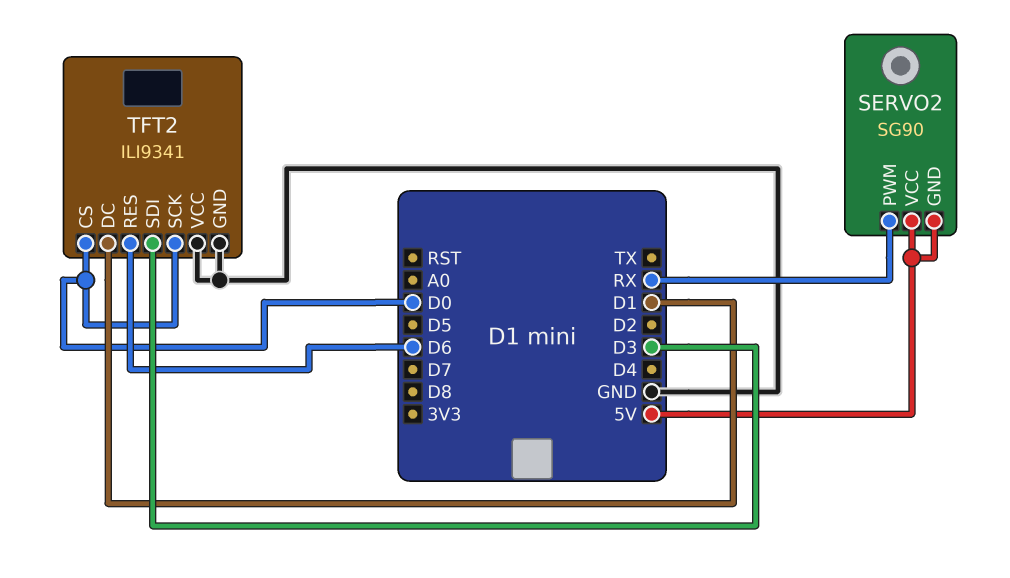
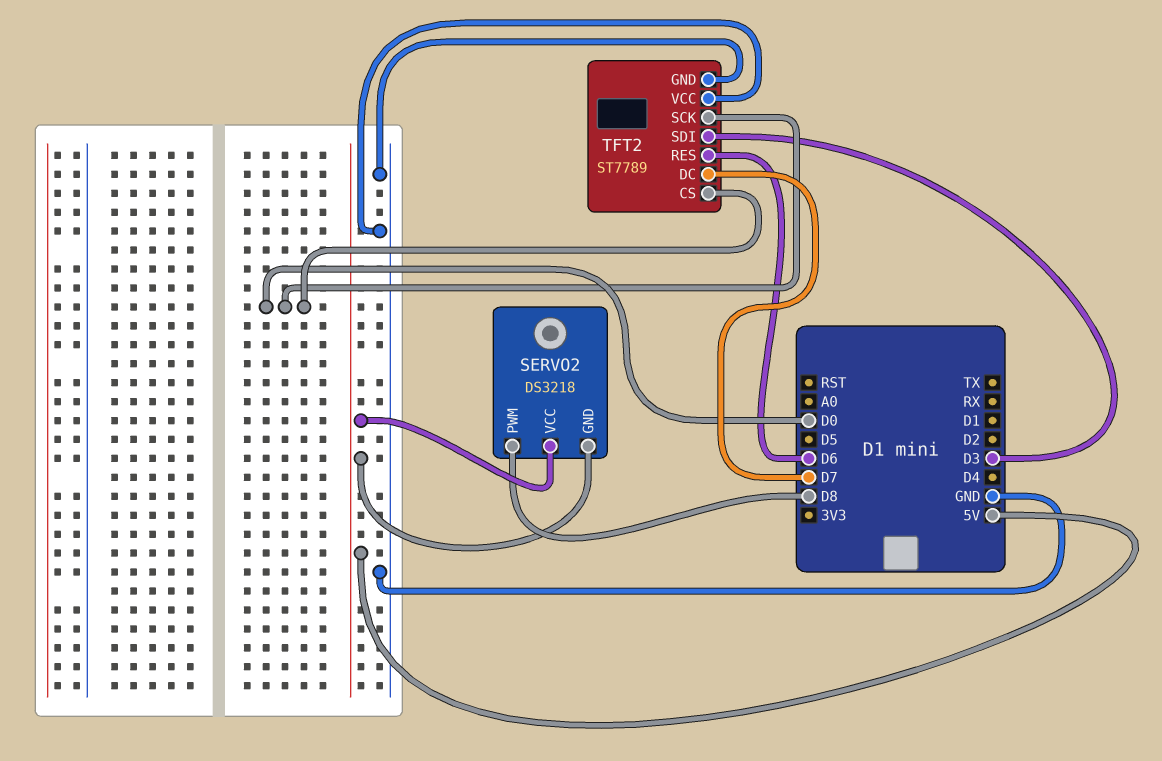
SERVO2: SG90 -> DS3218
SERVO2 pin PWM: RX -> D8
TFT2: ILI9341 -> ST7789
TFT2 pin DC: D1 -> D7

